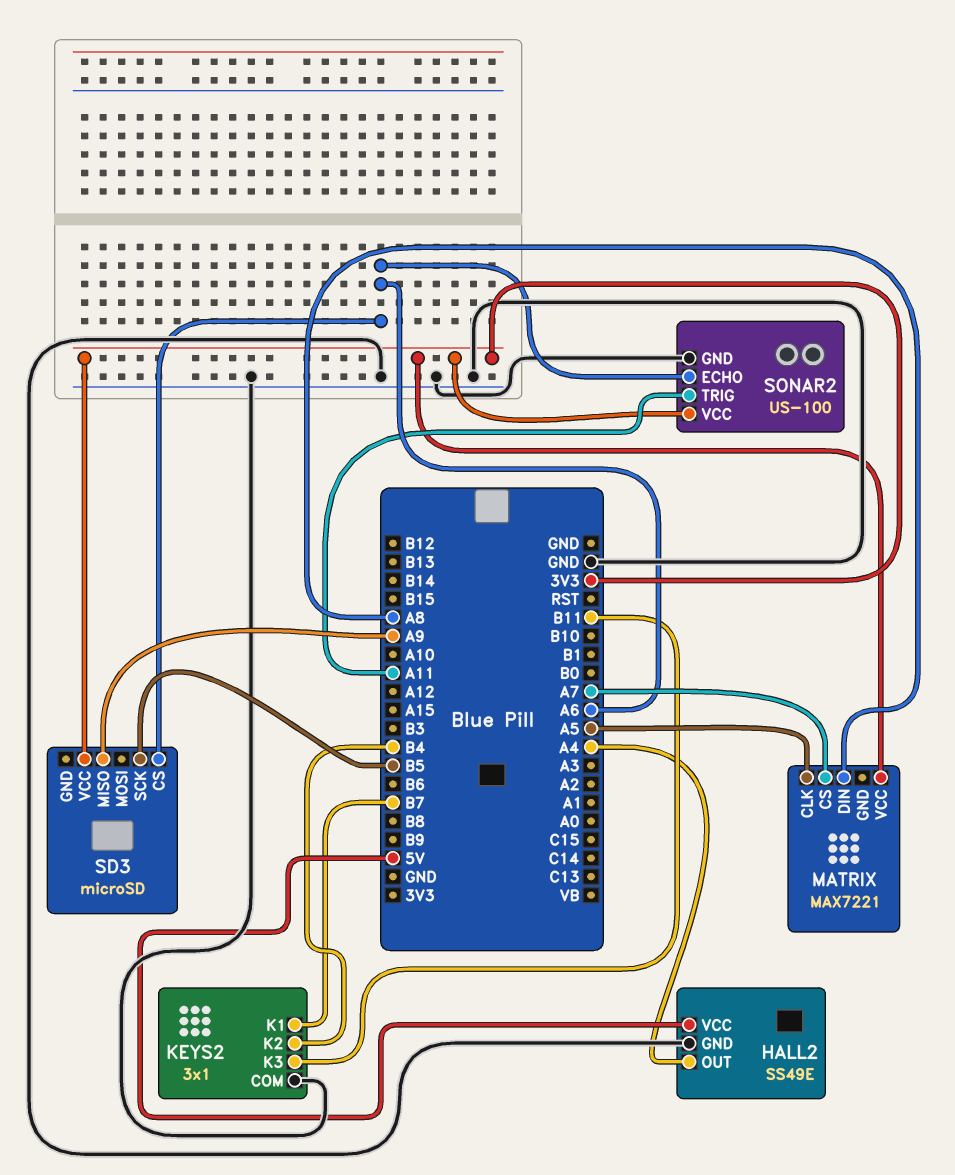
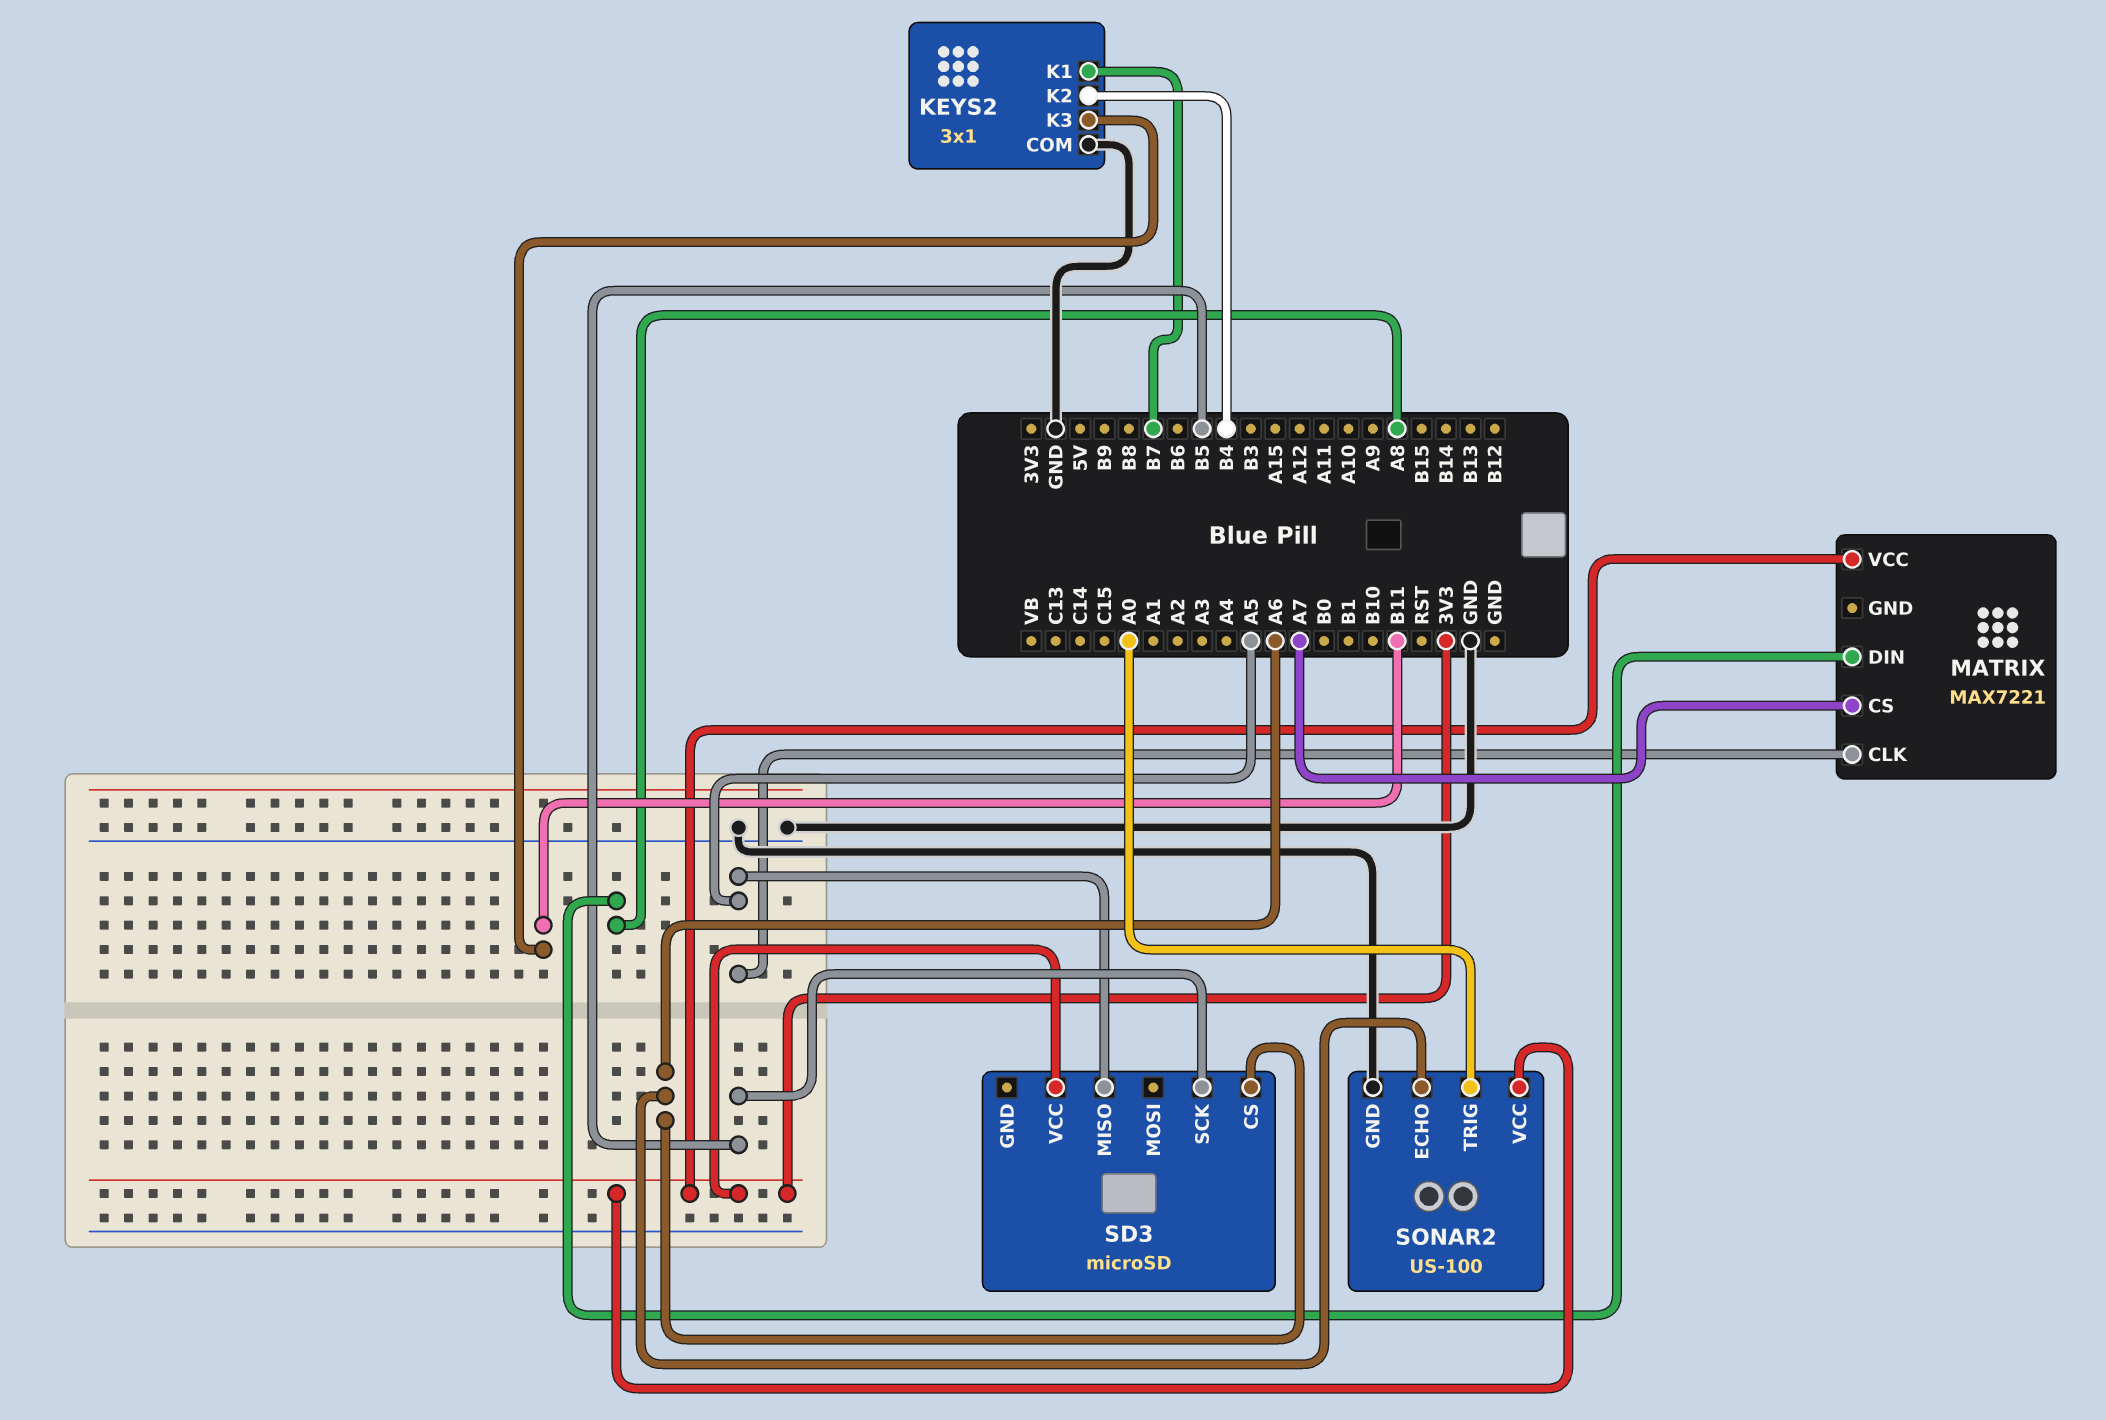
HALL2: SS49E -> none
HALL2 pin GND: GND -> none
HALL2 pin OUT: A4 -> none
HALL2 pin VCC: 5V -> none
SD3 pin MISO: A9 -> A5
SONAR2 pin TRIG: A11 -> A0

